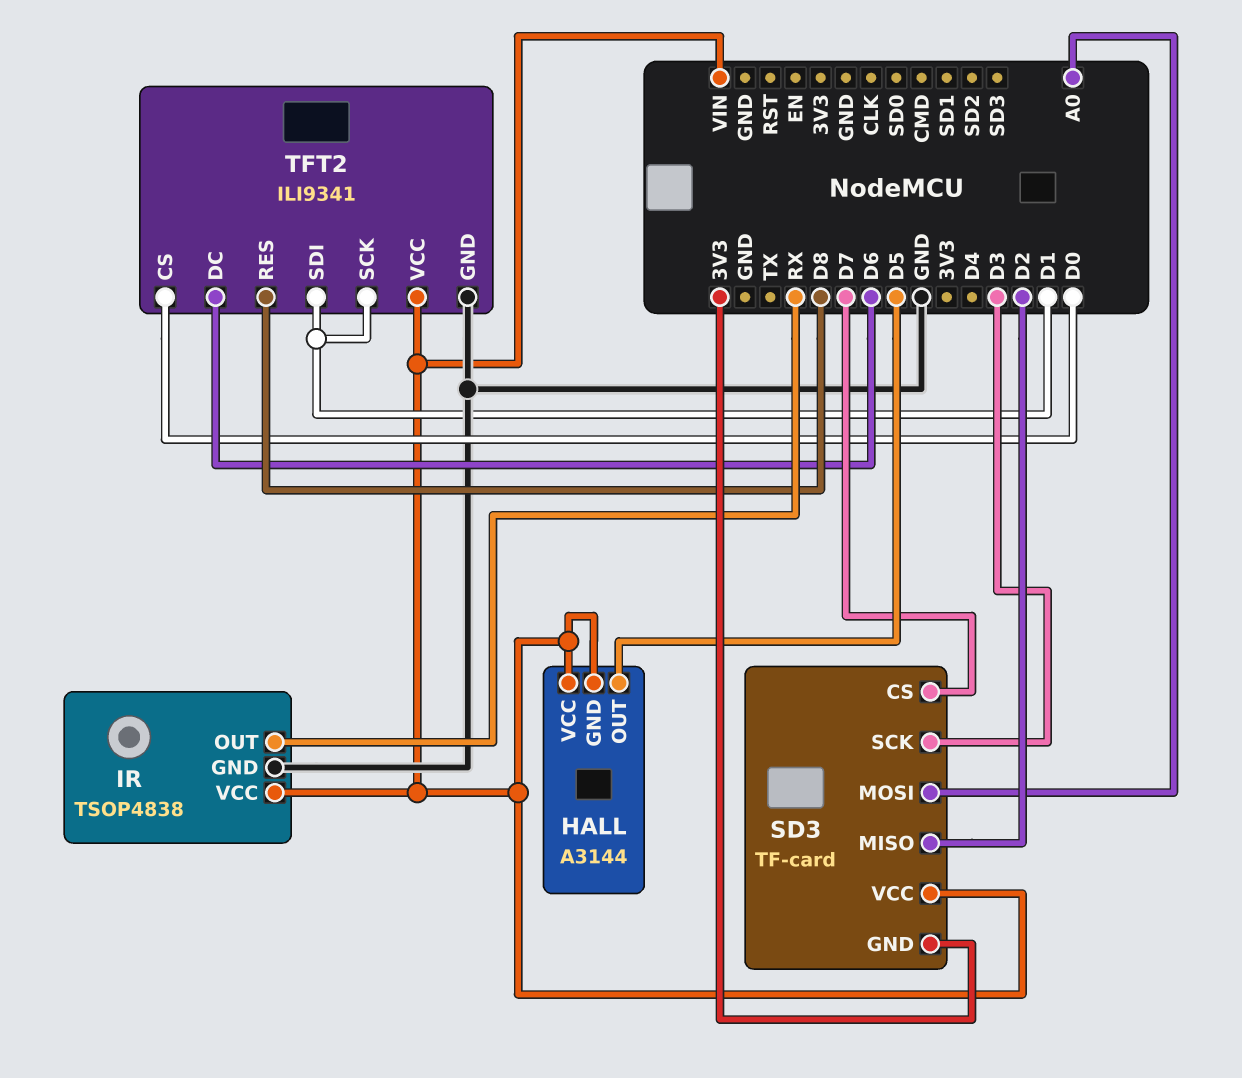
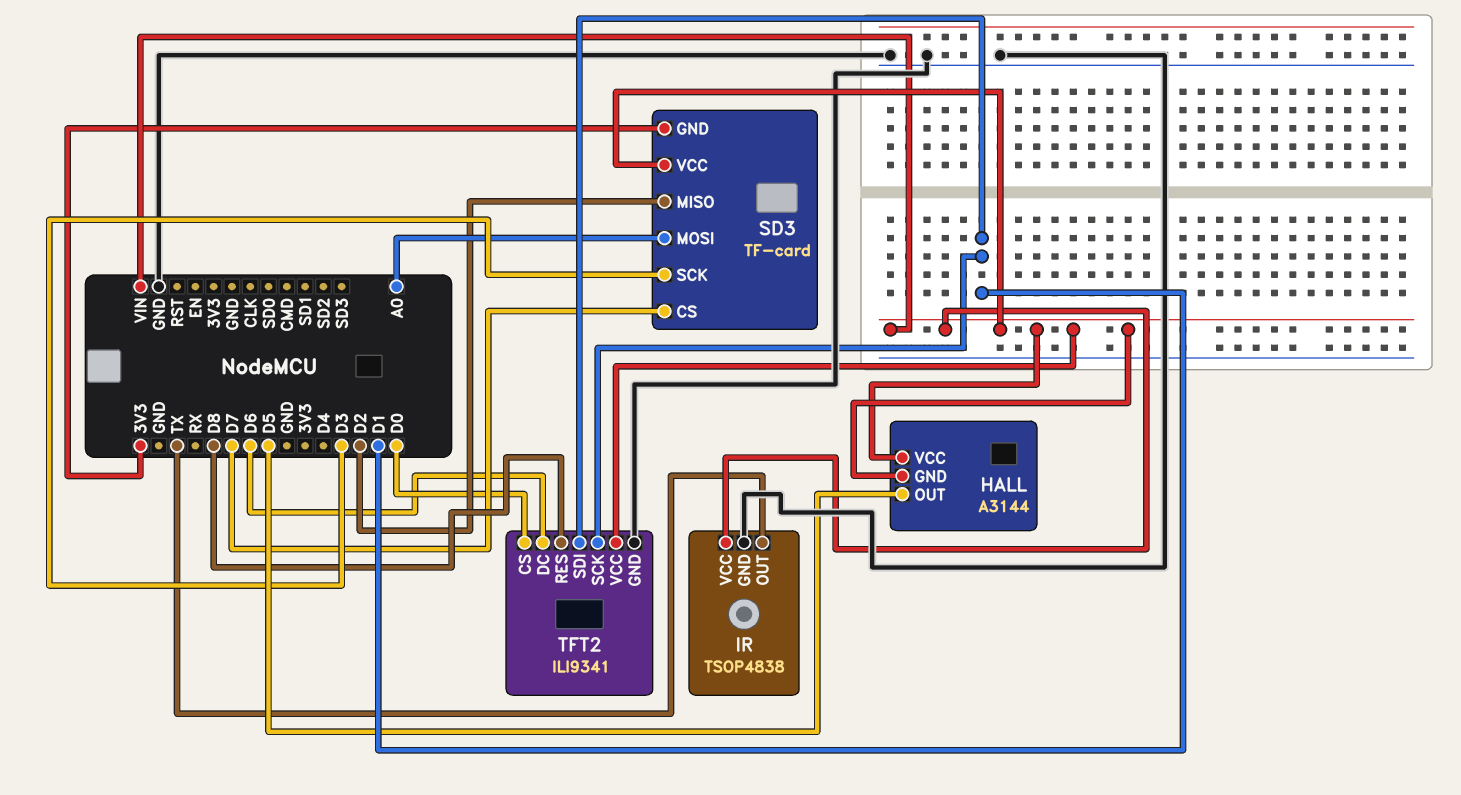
IR pin OUT: RX -> TX

